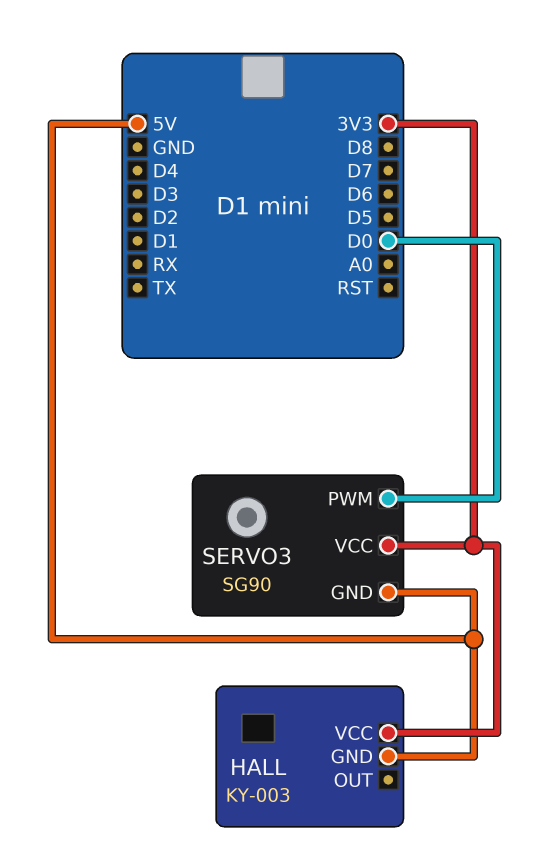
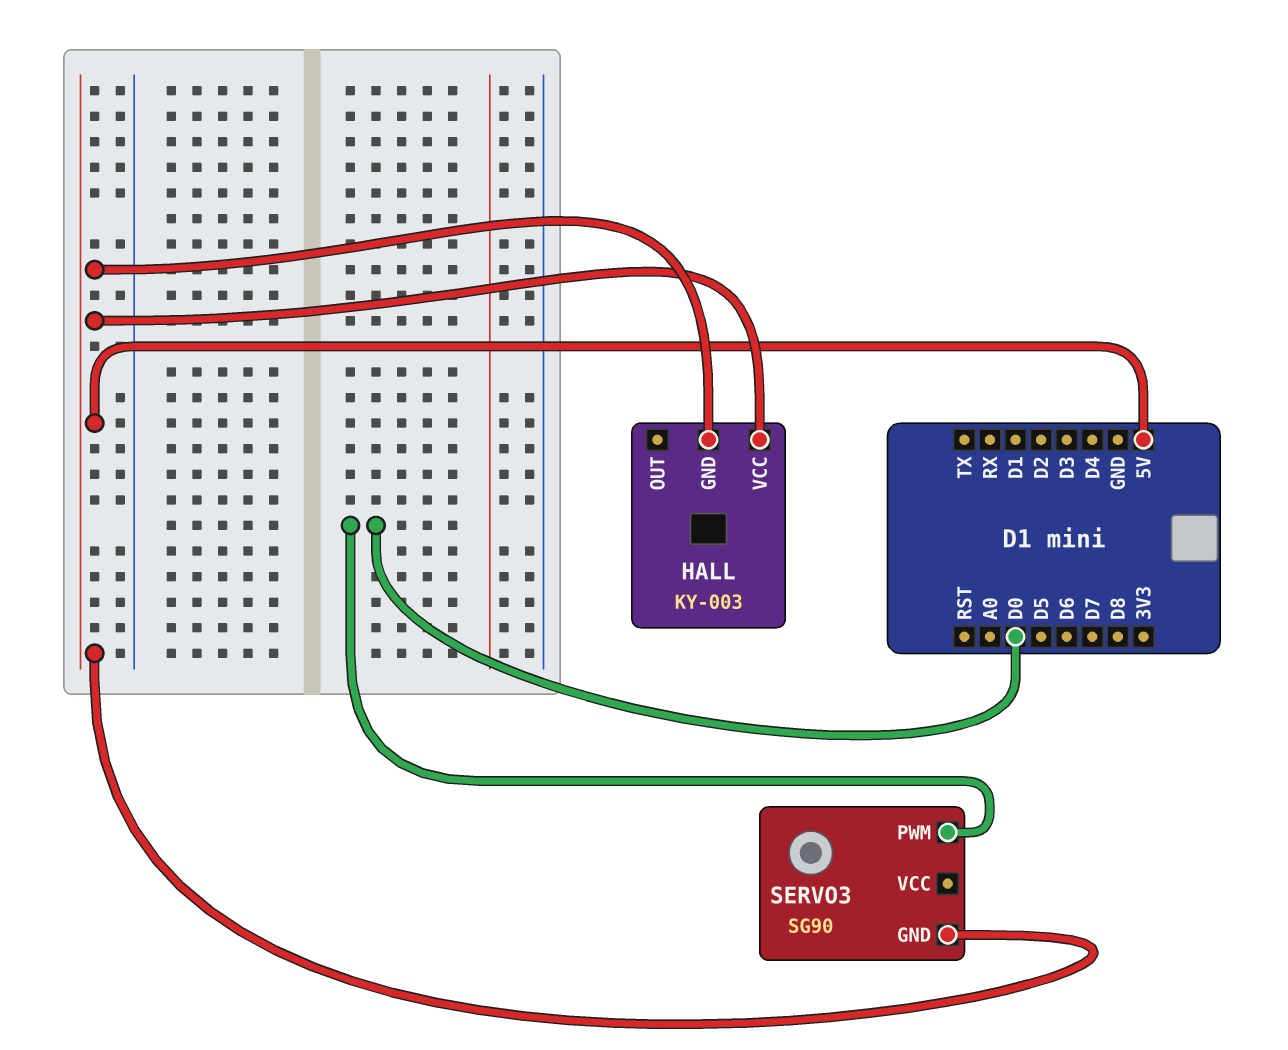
HALL pin VCC: 3V3 -> 5V
SERVO3 pin VCC: 3V3 -> none

